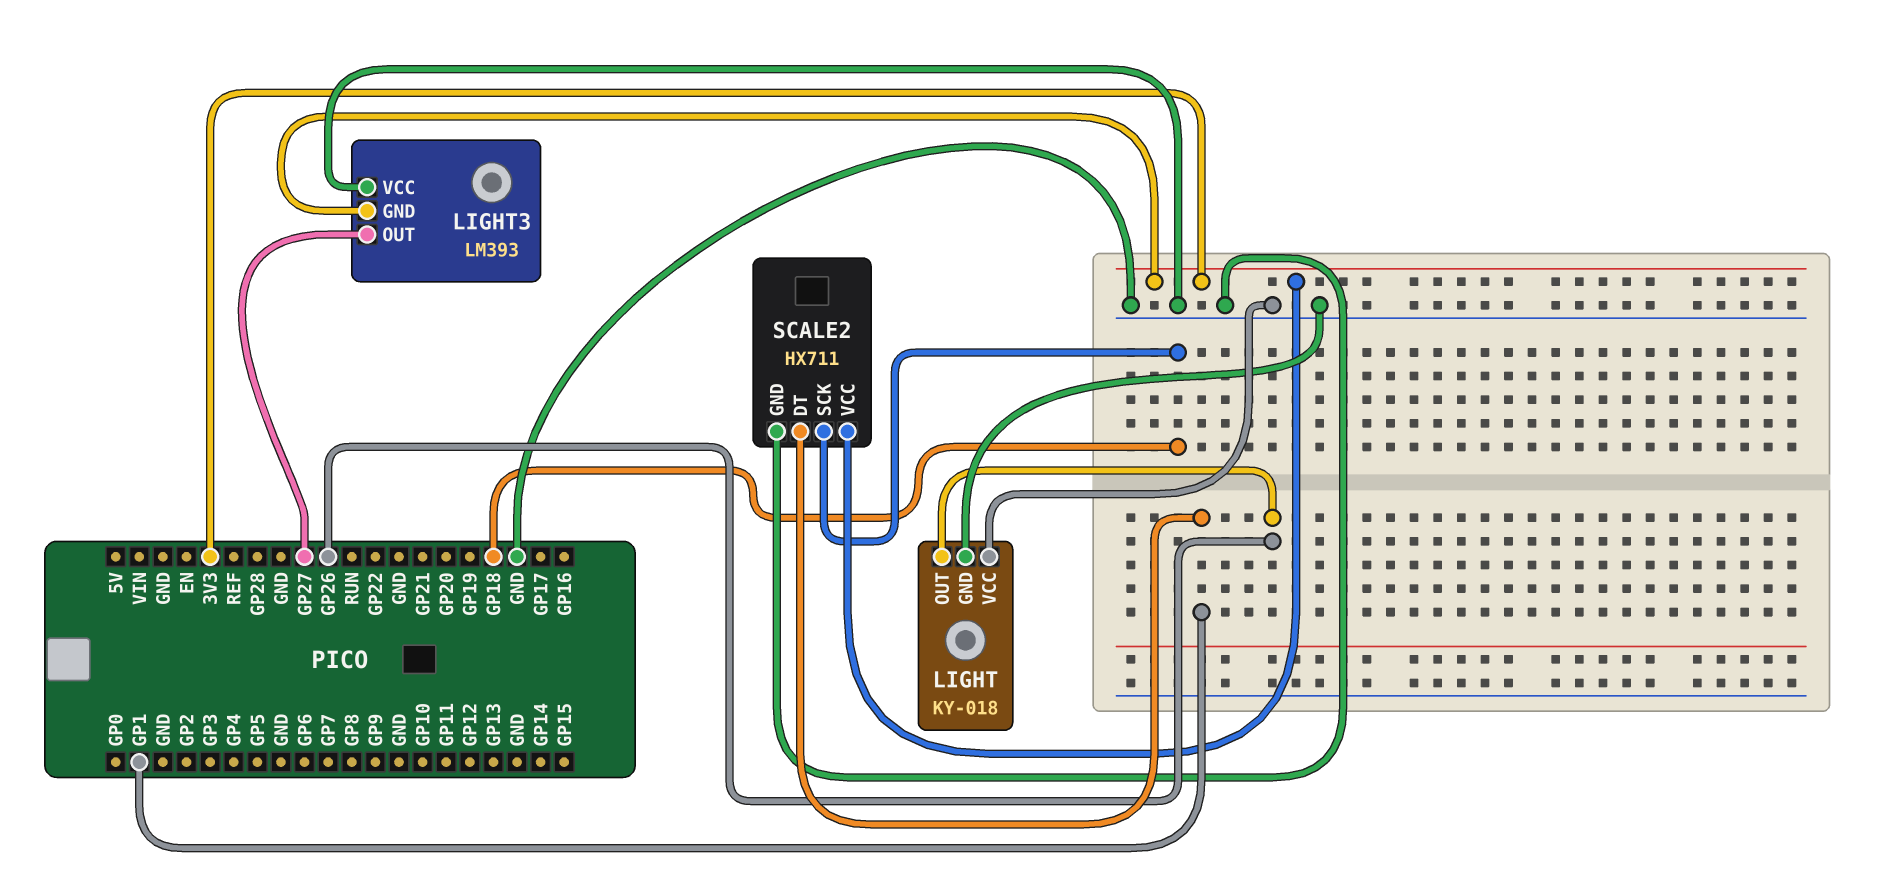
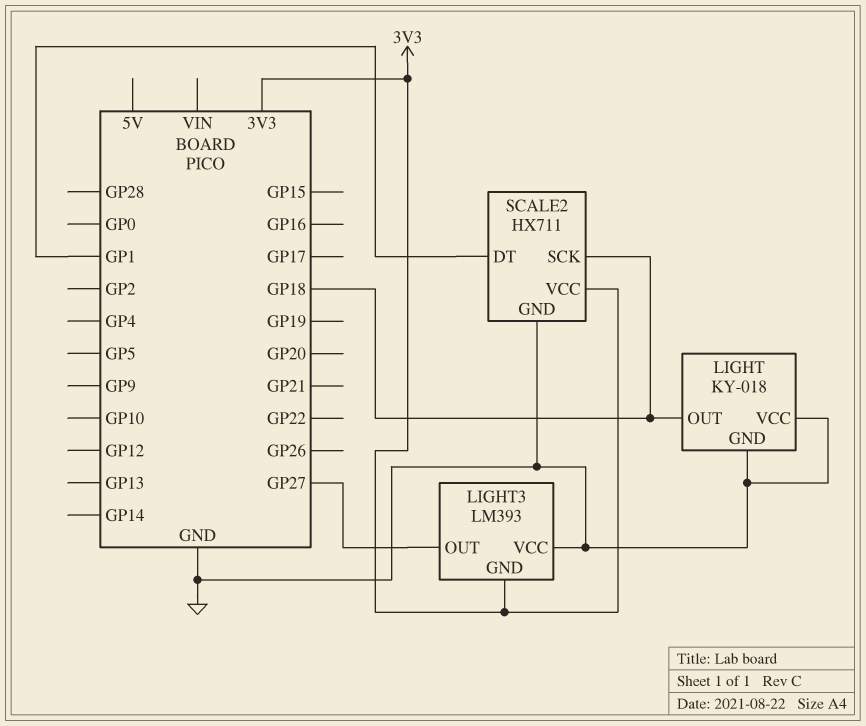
LIGHT pin OUT: GP26 -> GP18

